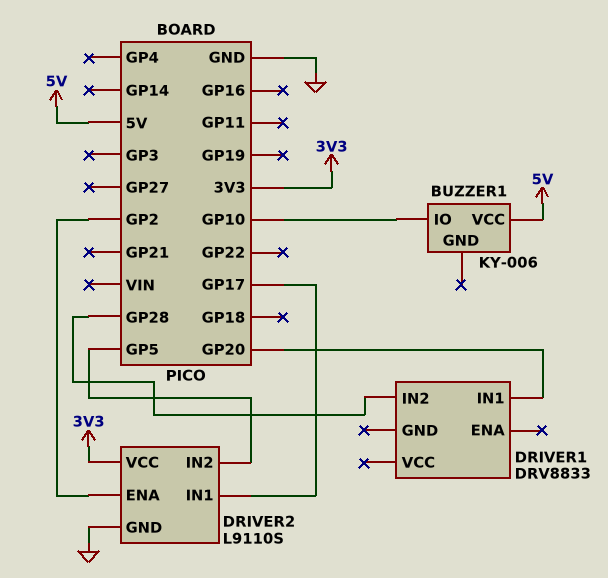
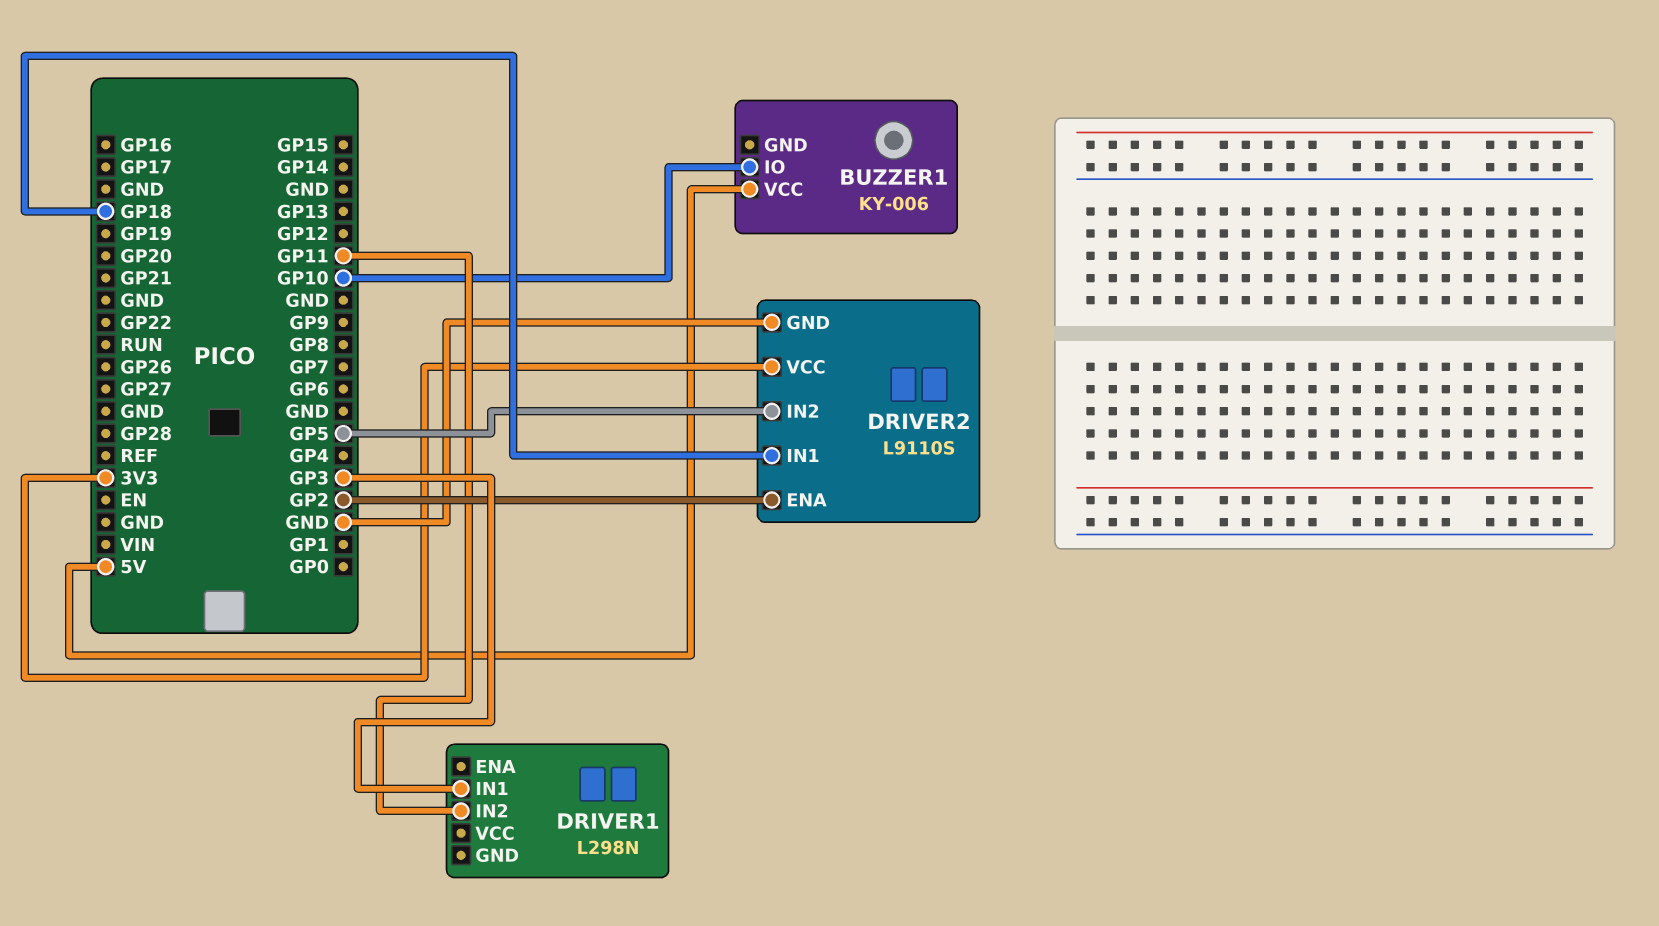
DRIVER1: DRV8833 -> L298N
DRIVER1 pin IN1: GP20 -> GP3
DRIVER1 pin IN2: GP28 -> GP11
DRIVER2 pin IN1: GP17 -> GP18

